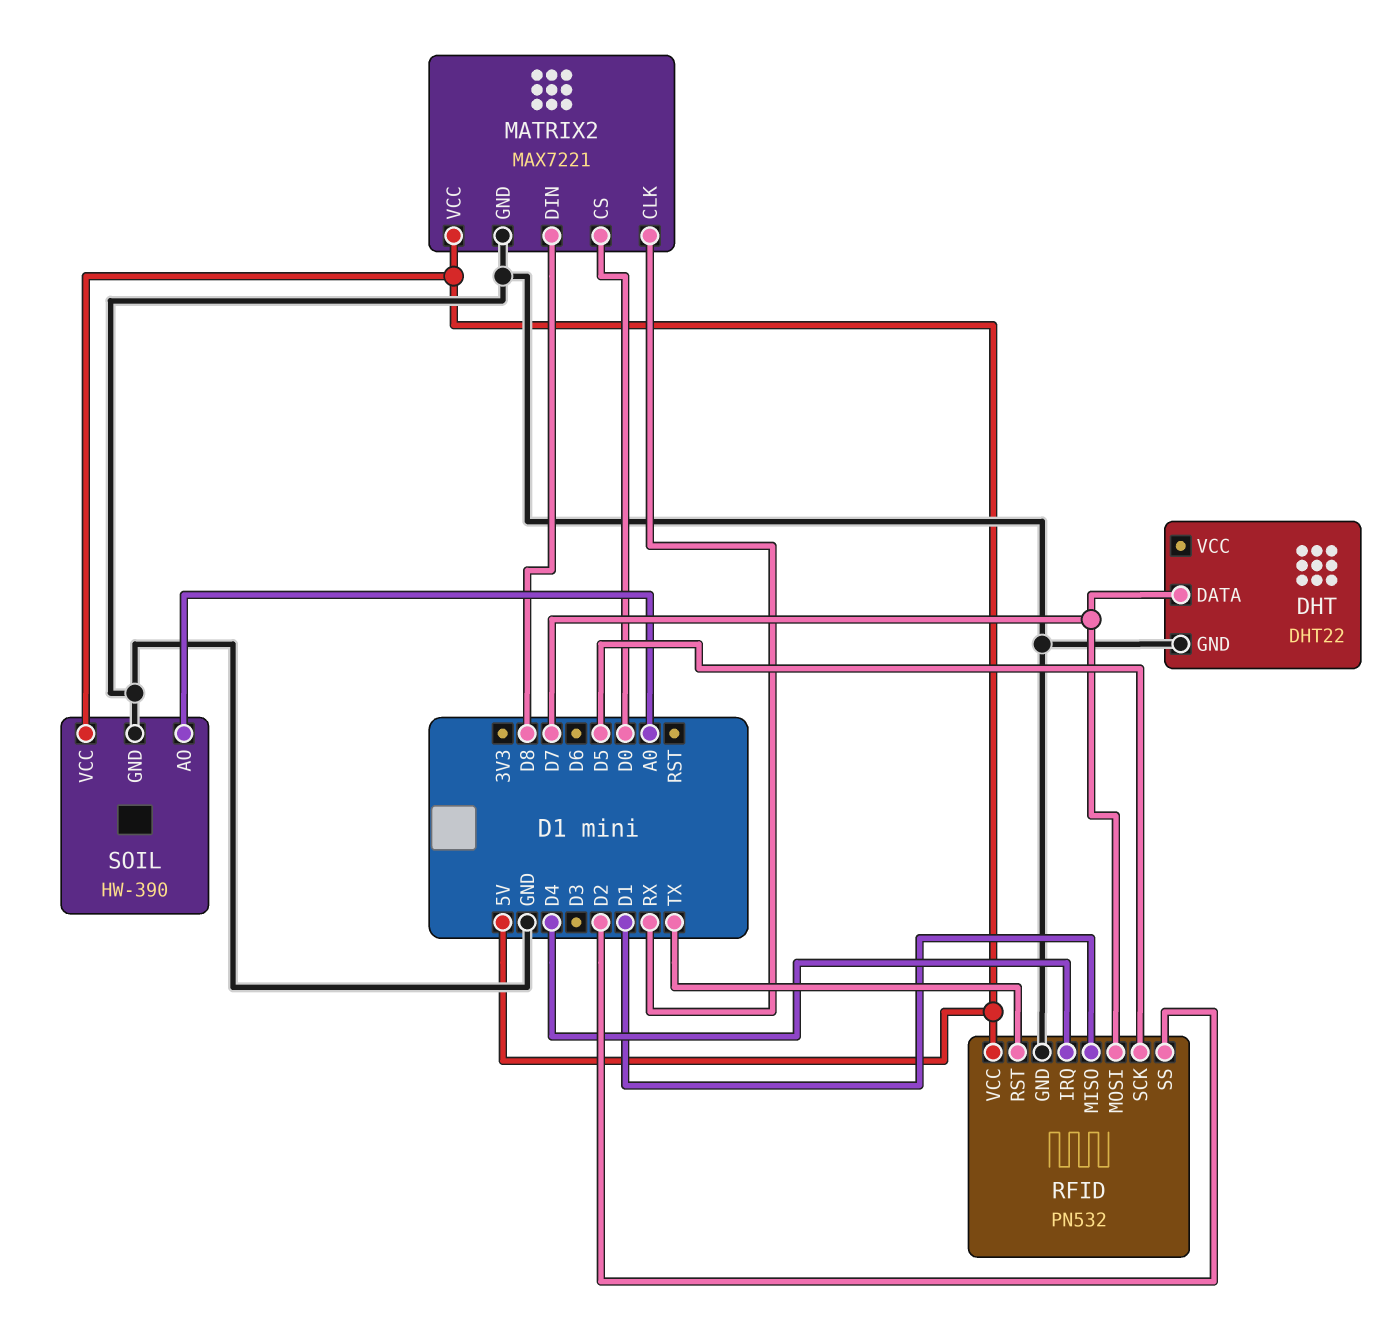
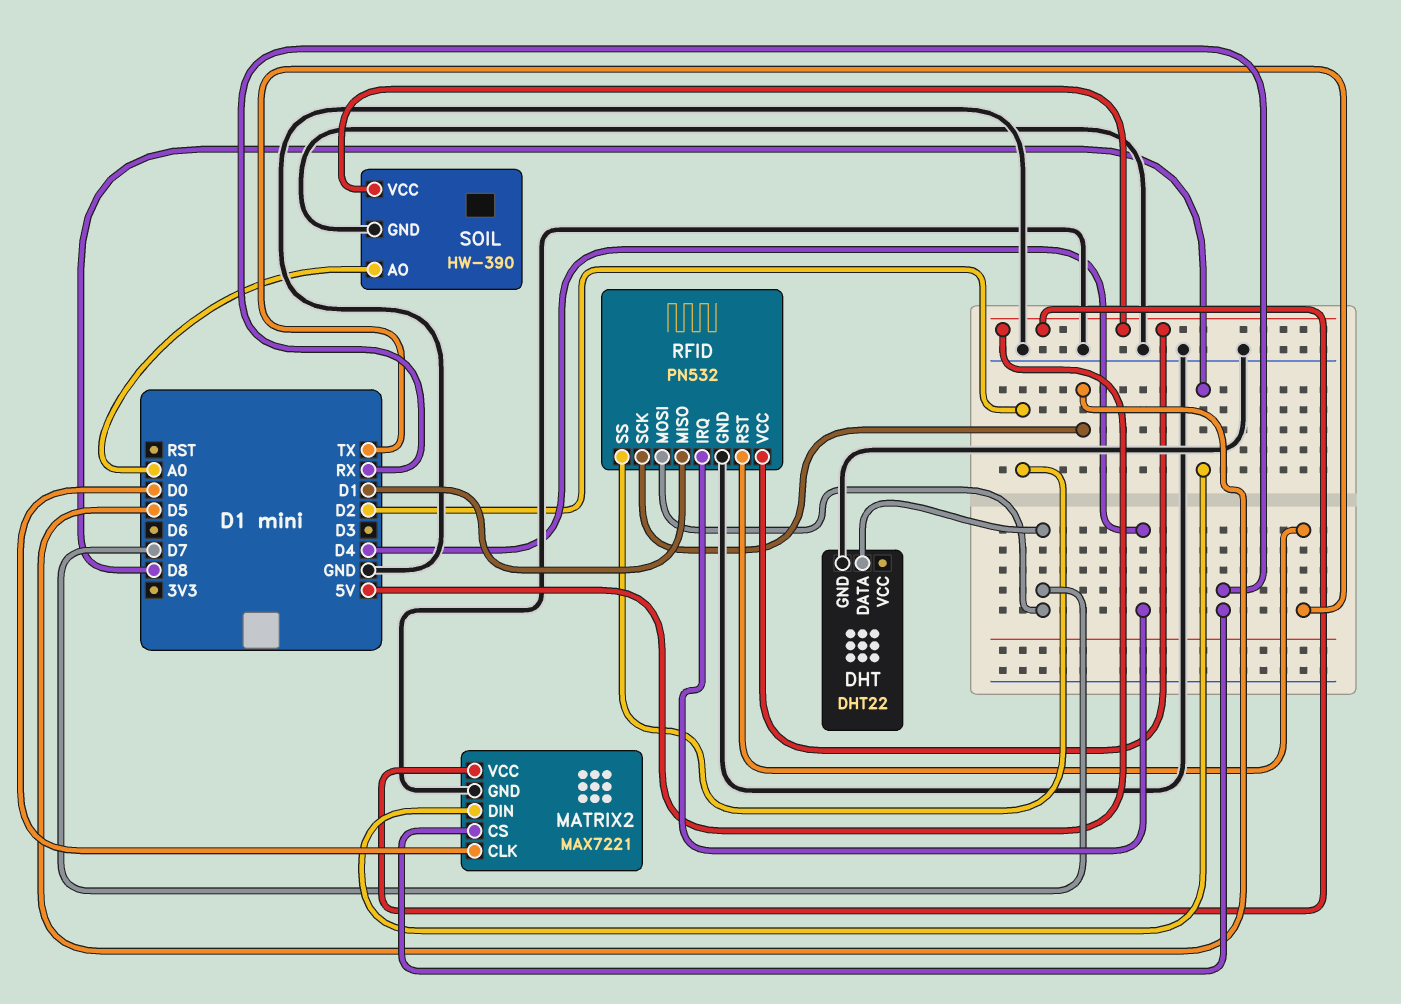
MATRIX2 pin CLK: RX -> D0
MATRIX2 pin CS: D0 -> RX

